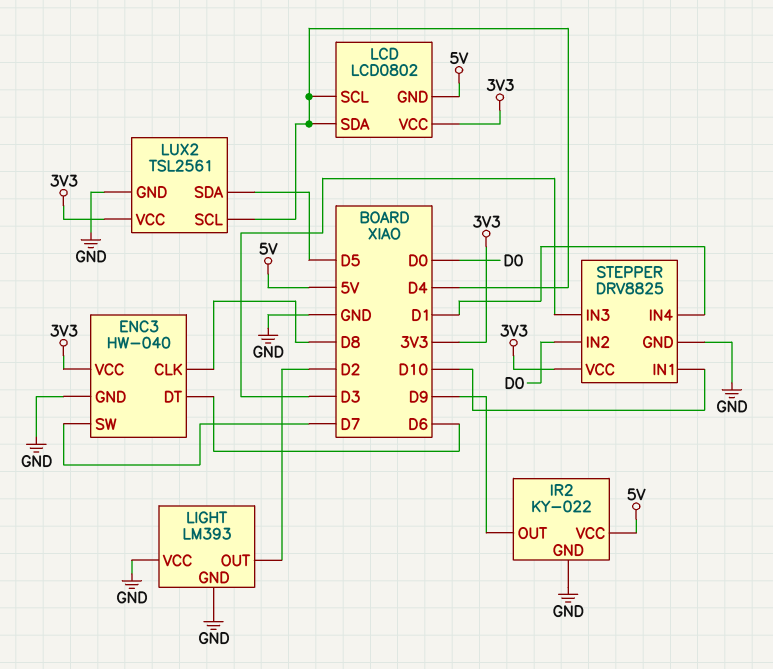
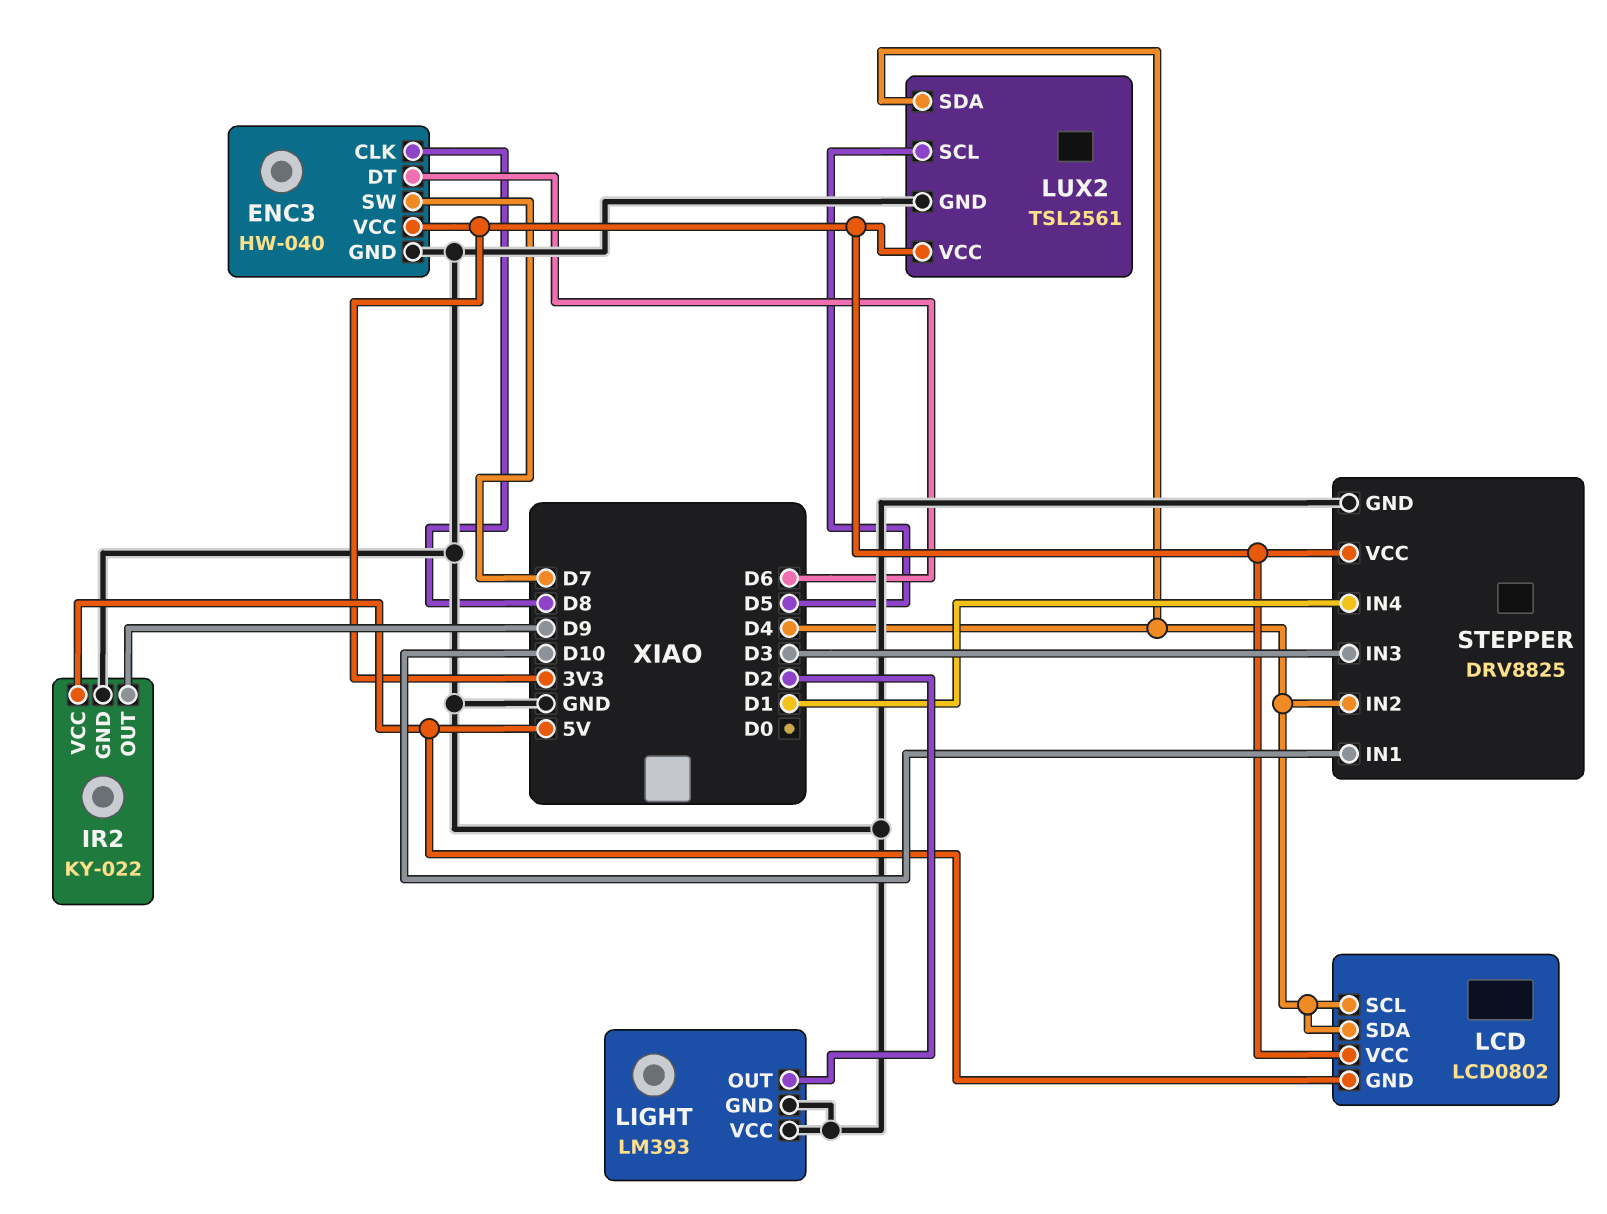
LUX2 pin SCL: D4 -> D5
LUX2 pin SDA: D5 -> D4
STEPPER pin IN2: D0 -> D4

